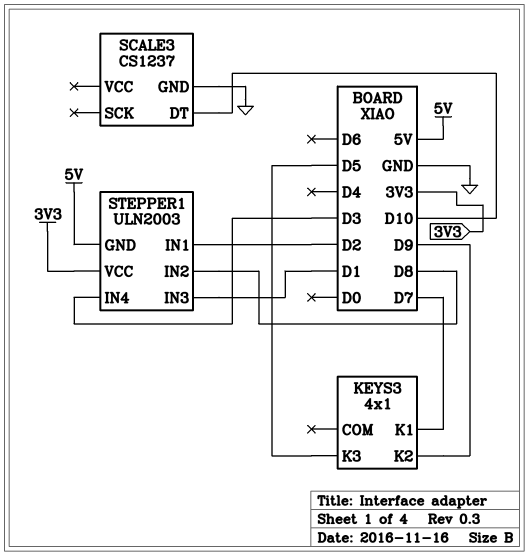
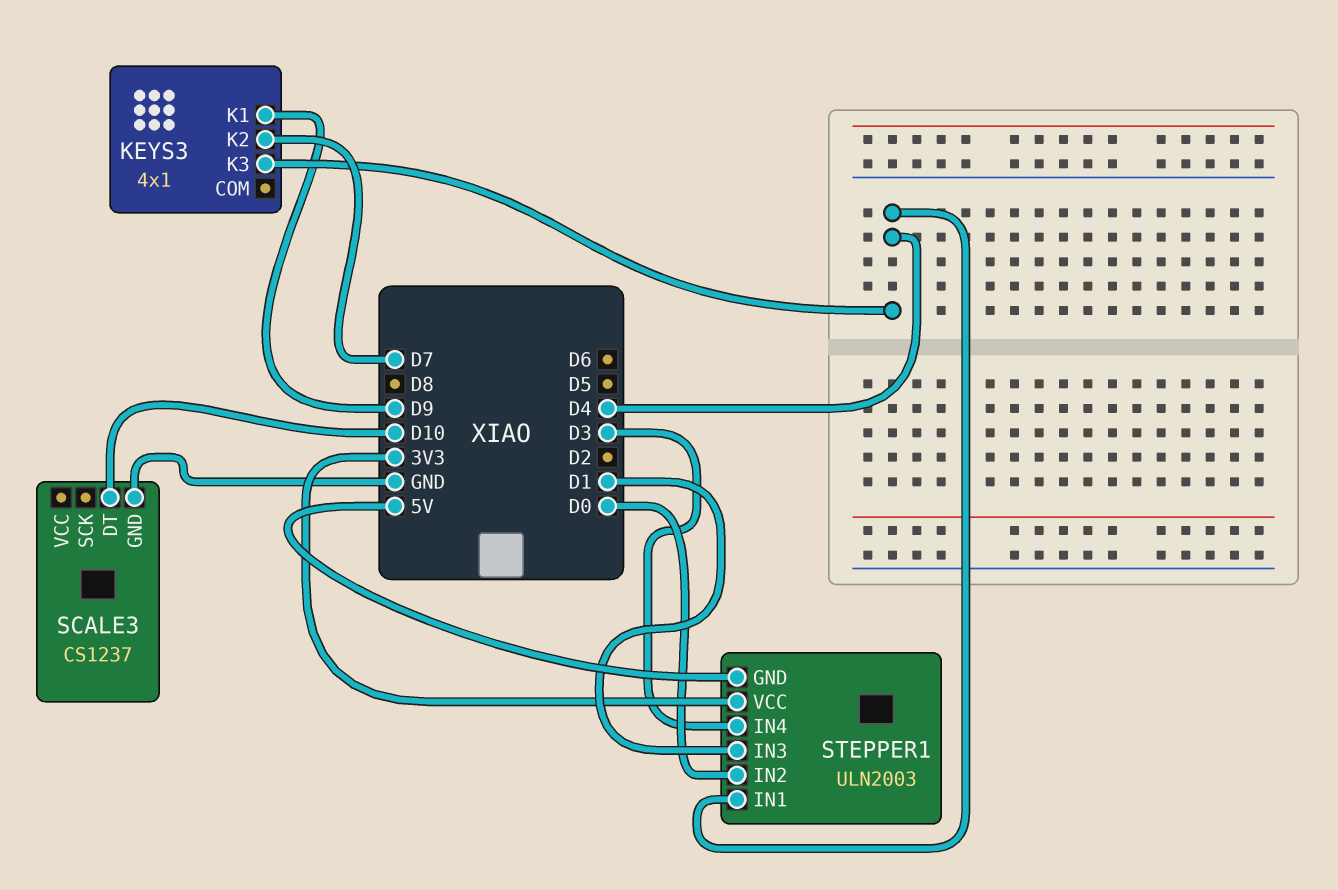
KEYS3 pin K1: D7 -> D9
KEYS3 pin K2: D9 -> D7
KEYS3 pin K3: D5 -> D4
STEPPER1 pin IN1: D2 -> D4
STEPPER1 pin IN2: D8 -> D0

